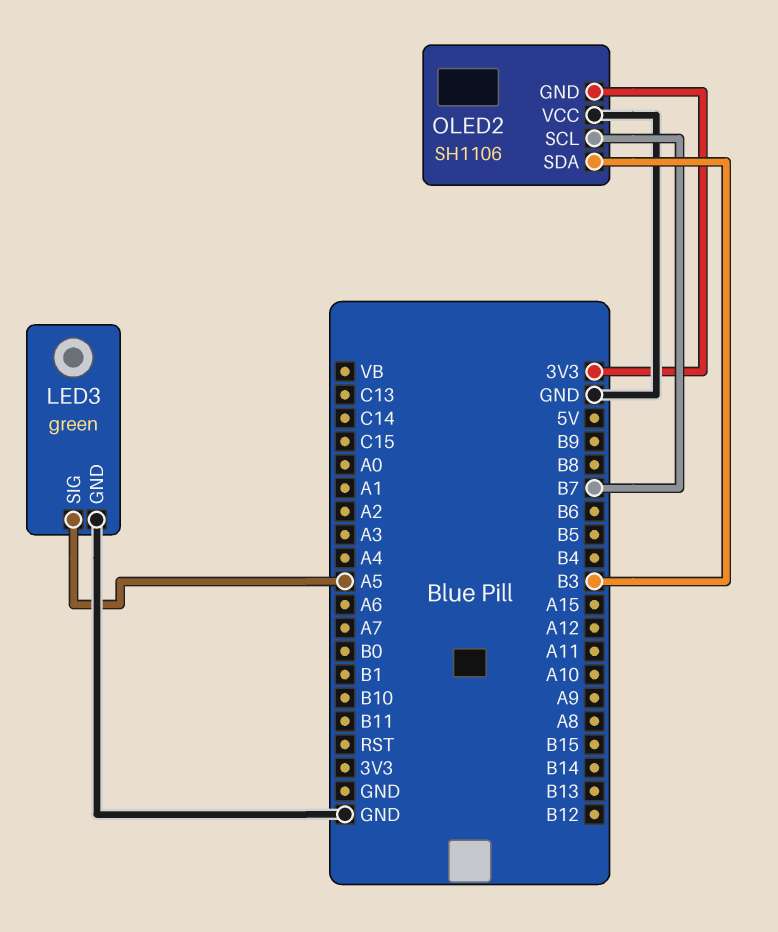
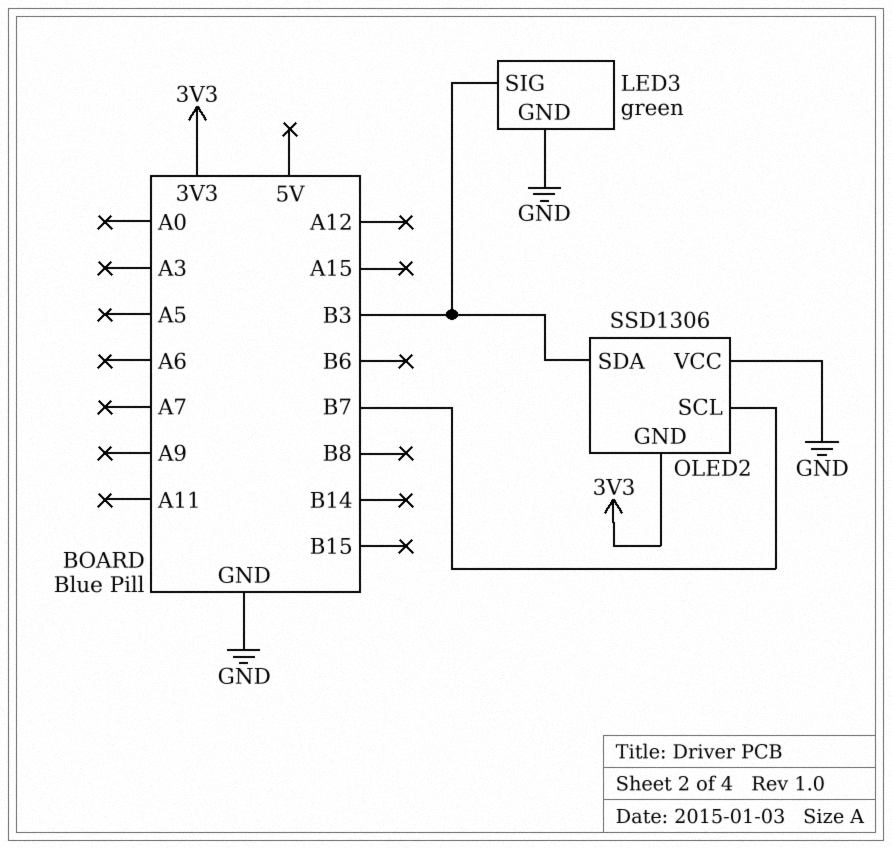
LED3 pin SIG: A5 -> B3
OLED2: SH1106 -> SSD1306

